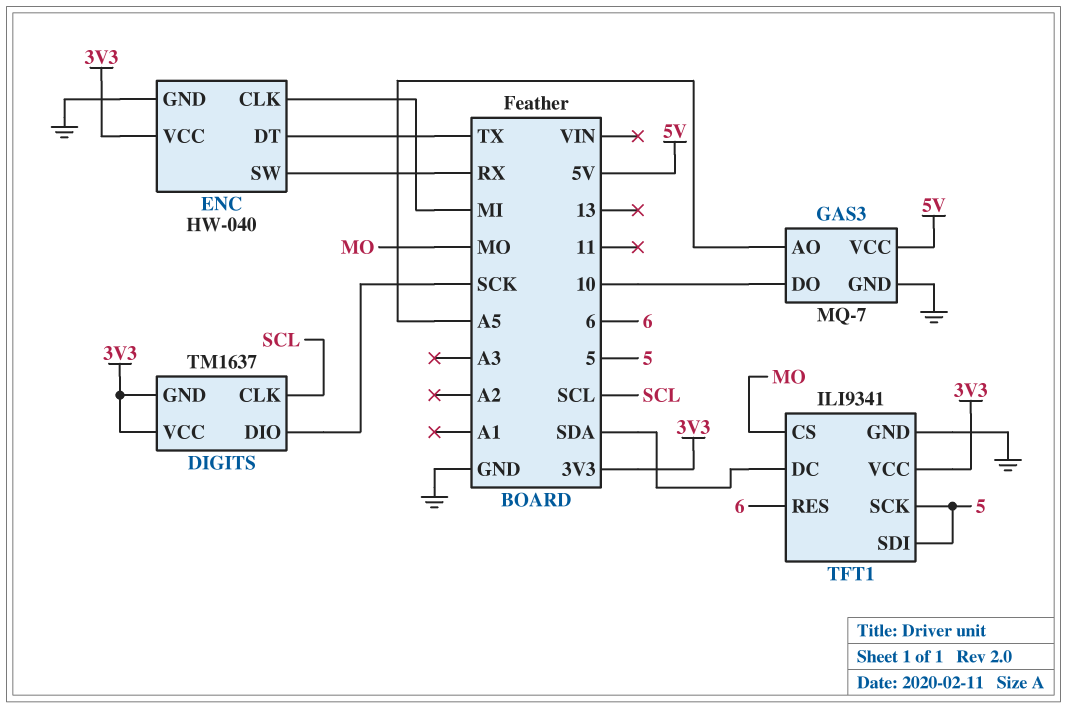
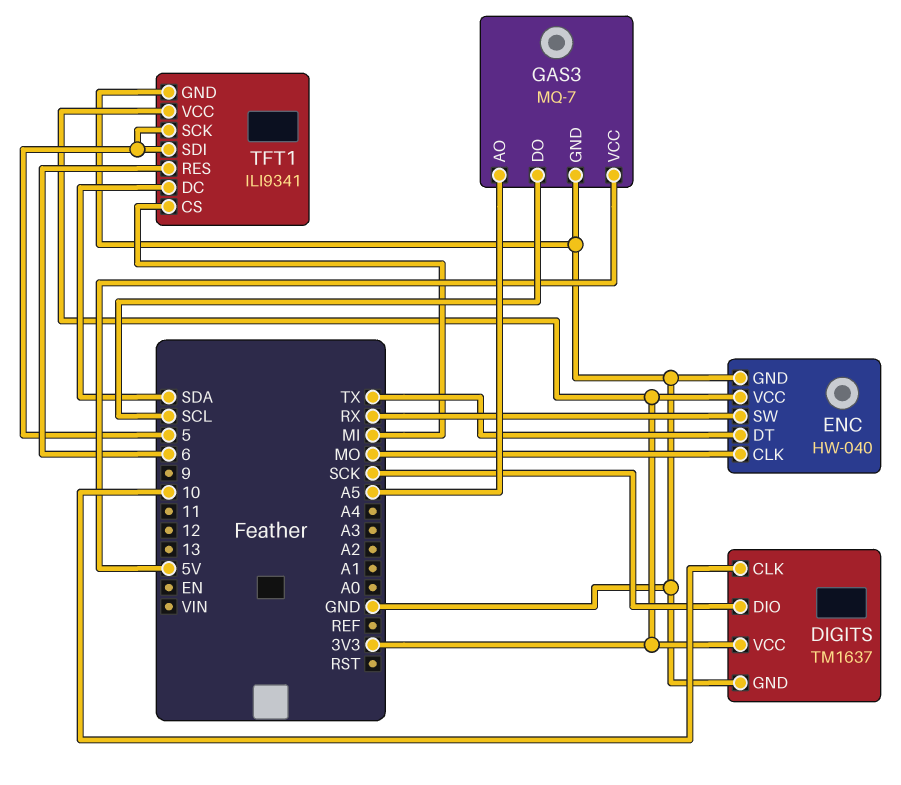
DIGITS pin CLK: SCL -> 10
DIGITS pin GND: 3V3 -> GND
ENC pin CLK: MI -> MO
GAS3 pin DO: 10 -> SCL
TFT1 pin CS: MO -> MI

